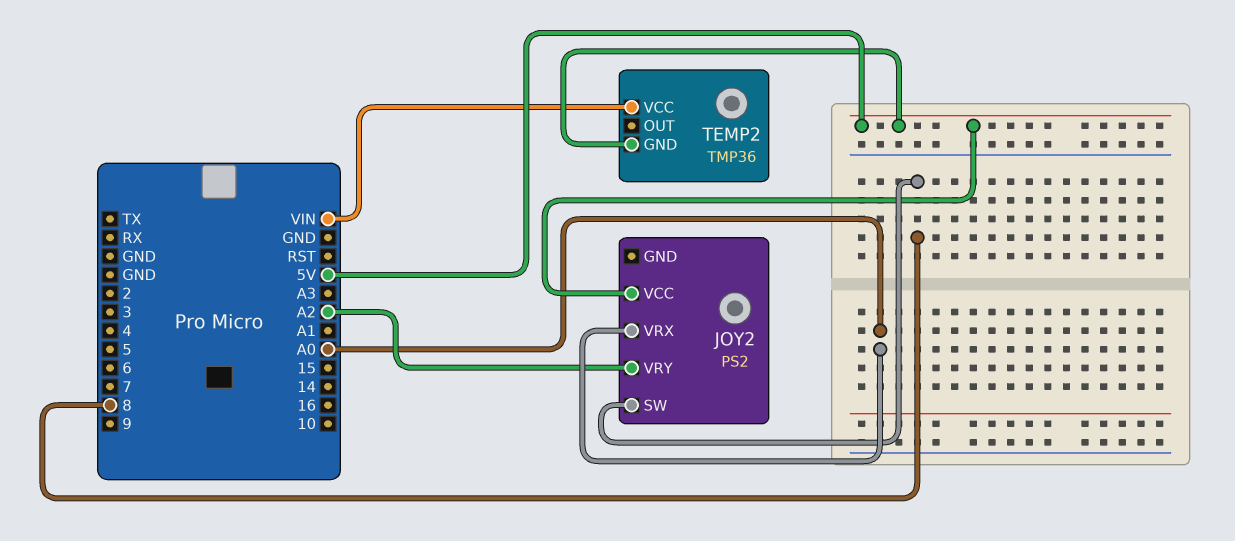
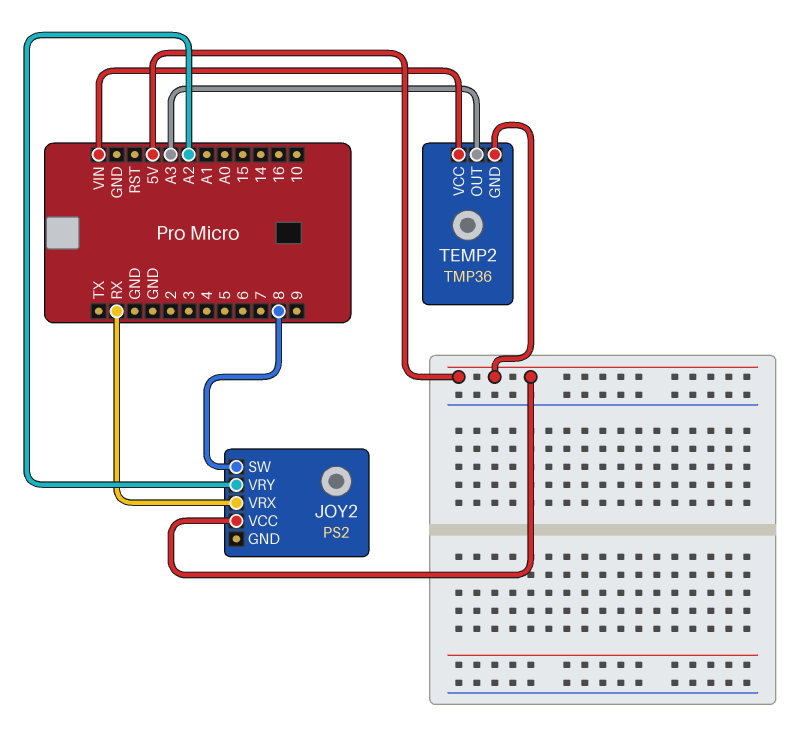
JOY2 pin VRX: A0 -> RX
TEMP2 pin OUT: none -> A3

